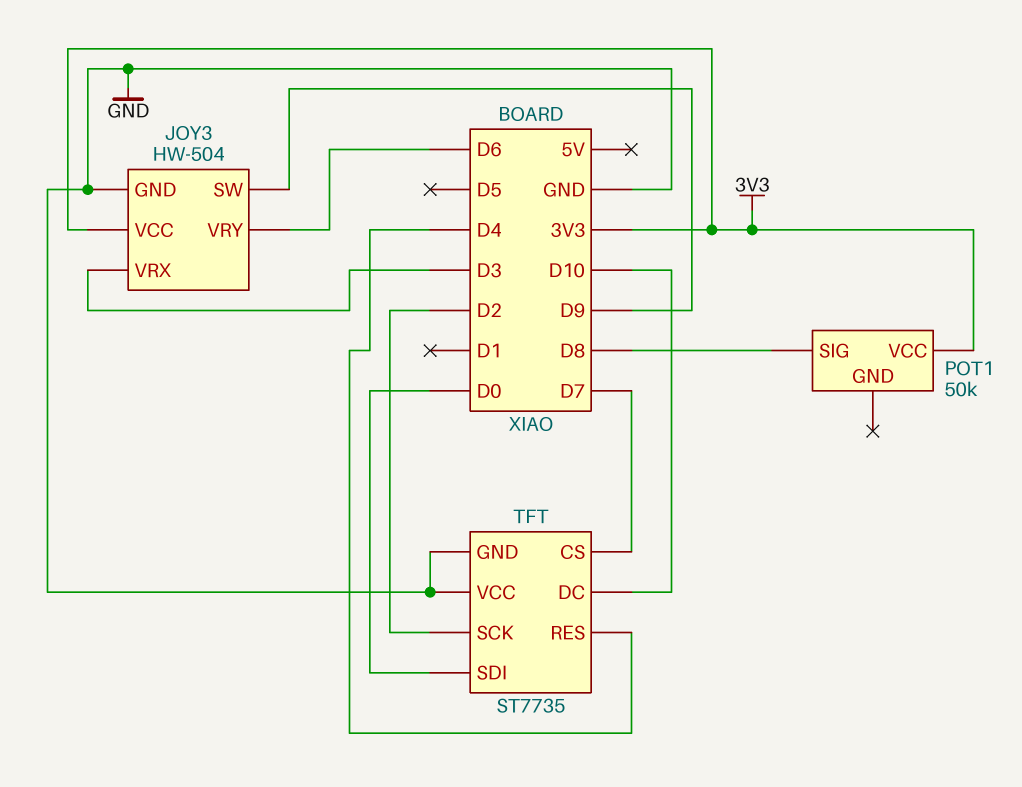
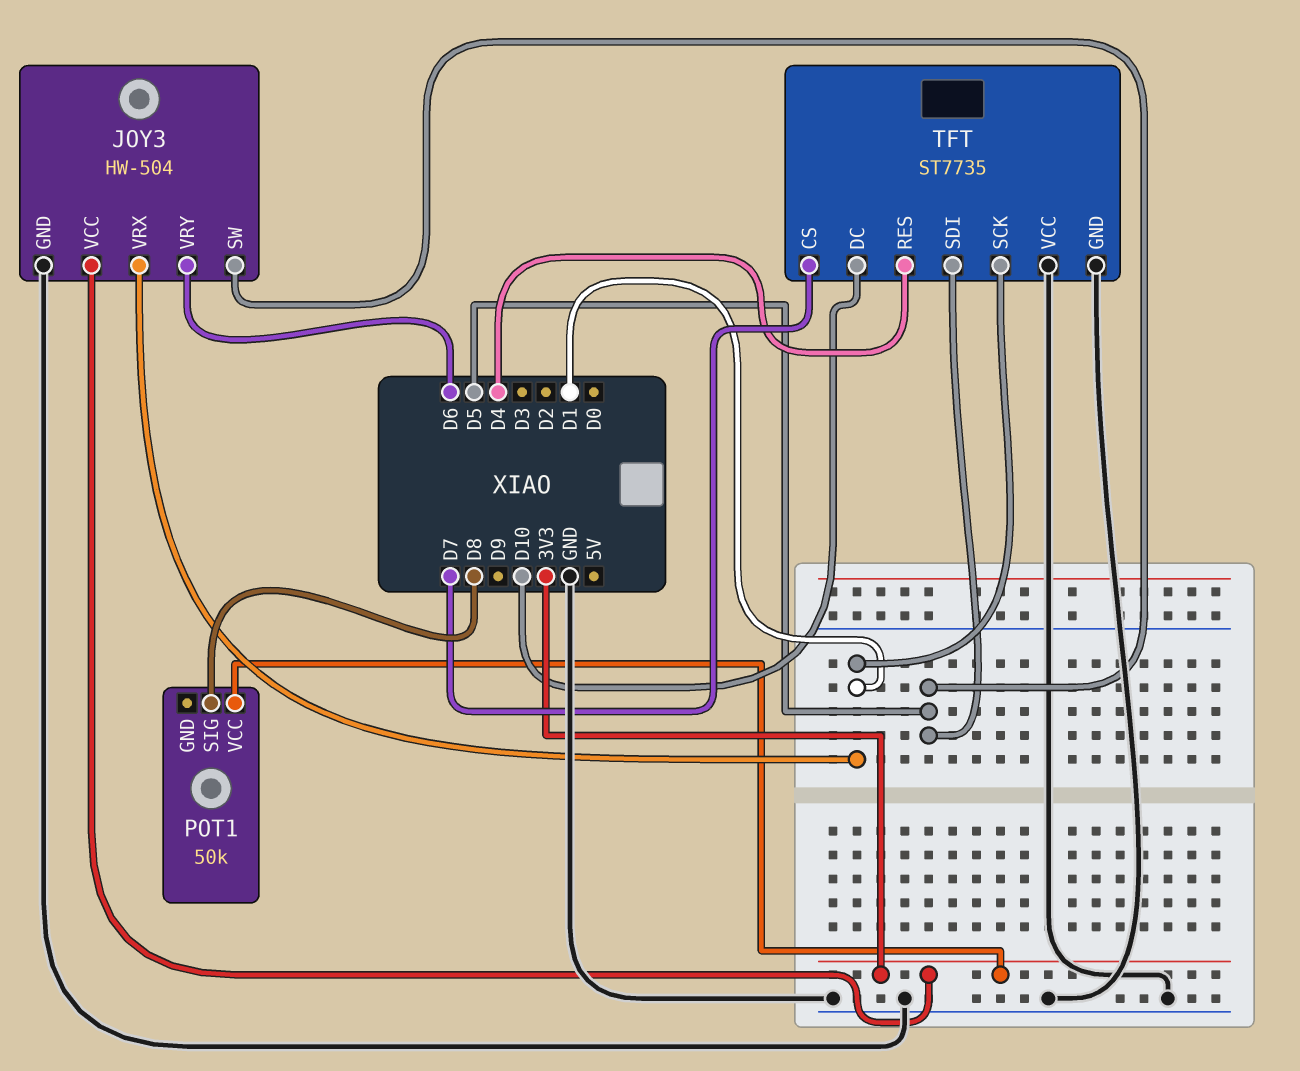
JOY3 pin SW: D9 -> D5
JOY3 pin VRX: D3 -> D1
TFT pin SCK: D2 -> D1
TFT pin SDI: D0 -> D5

